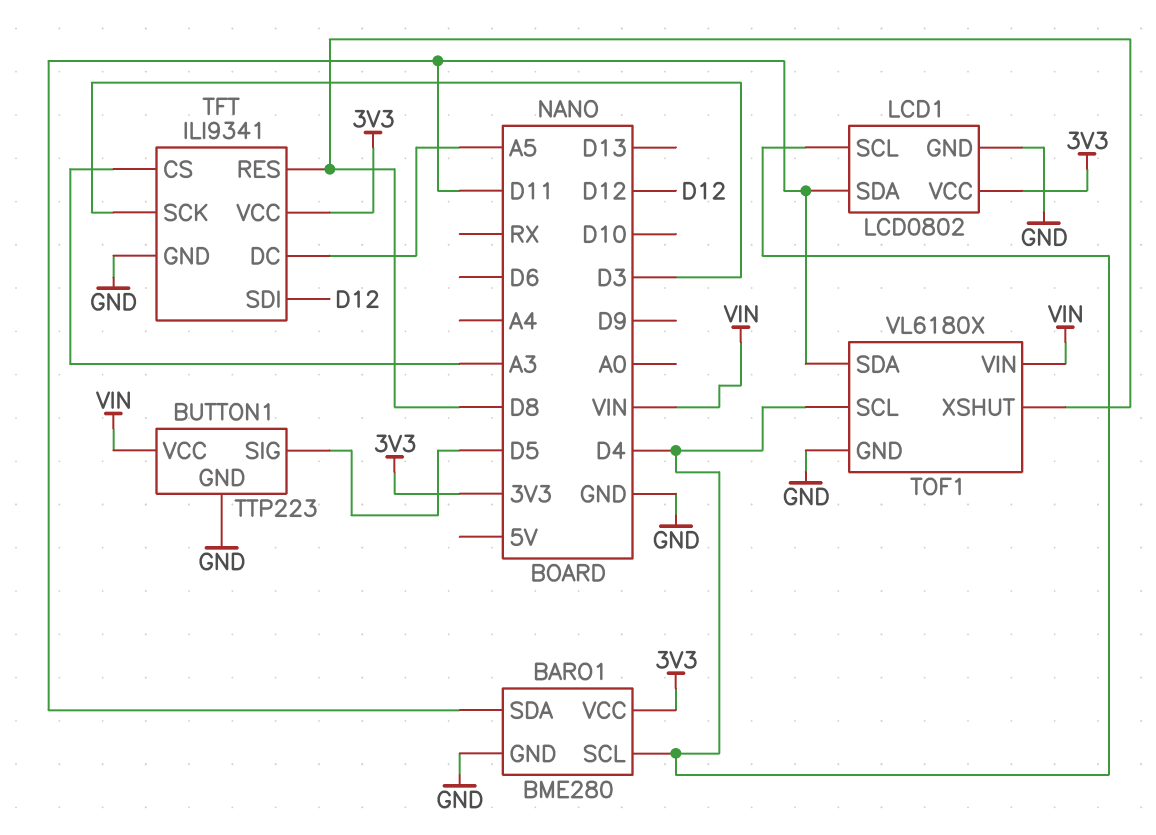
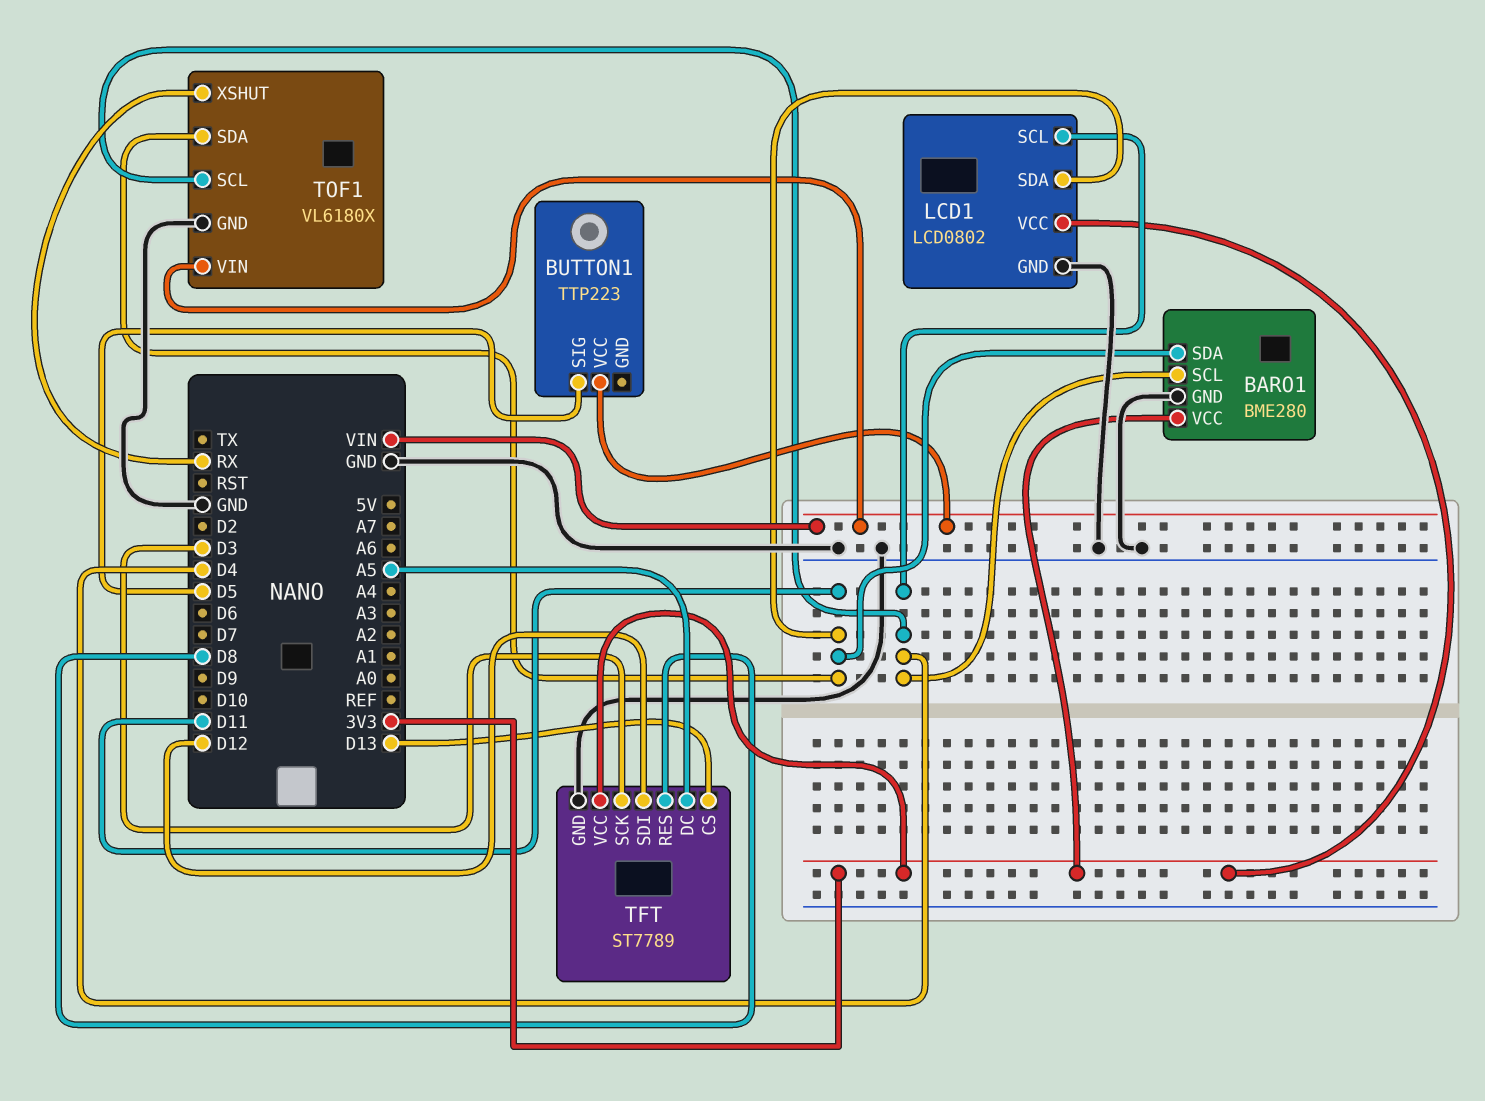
BUTTON1 pin GND: GND -> none
TFT: ILI9341 -> ST7789
TFT pin CS: A3 -> D13
TOF1 pin XSHUT: D8 -> RX

